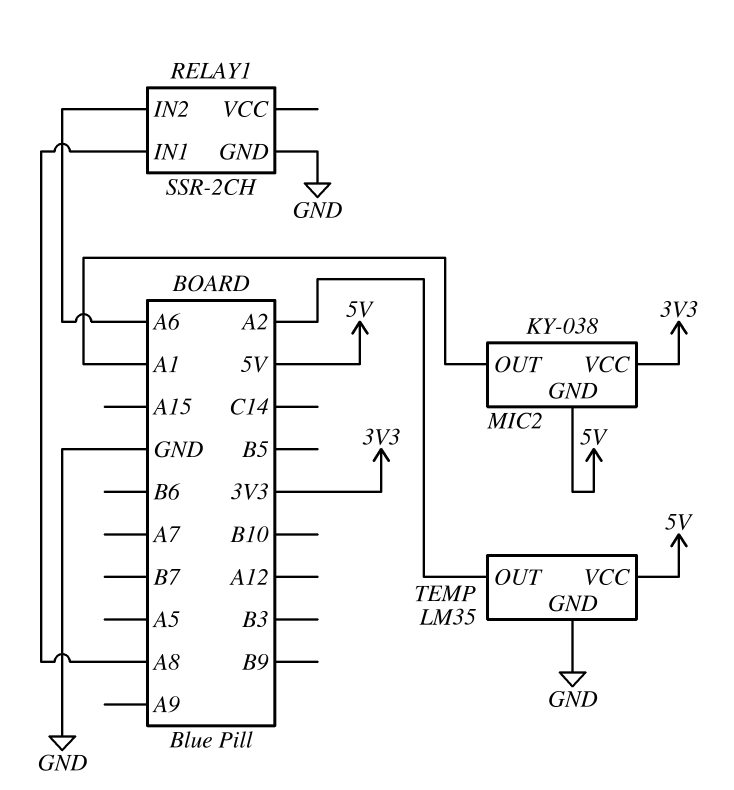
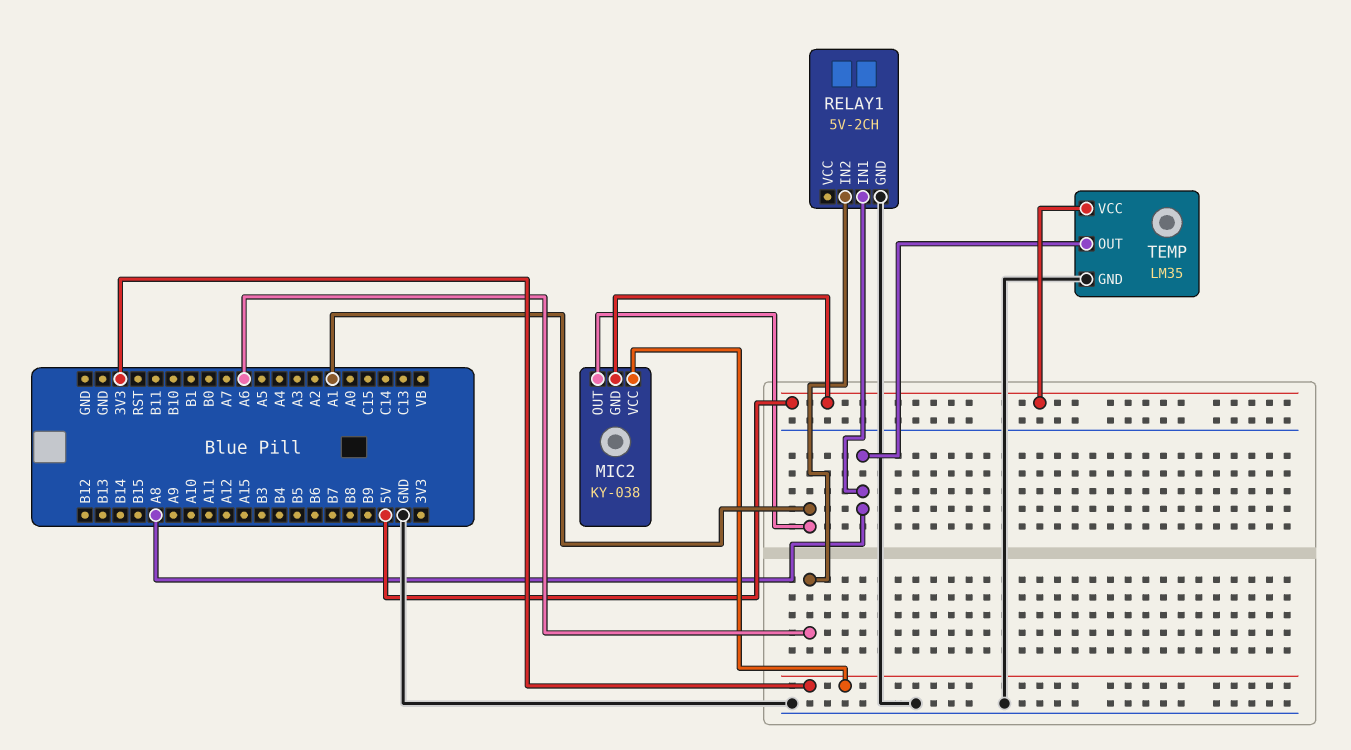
RELAY1: SSR-2CH -> 5V-2CH
TEMP pin OUT: A2 -> A8

